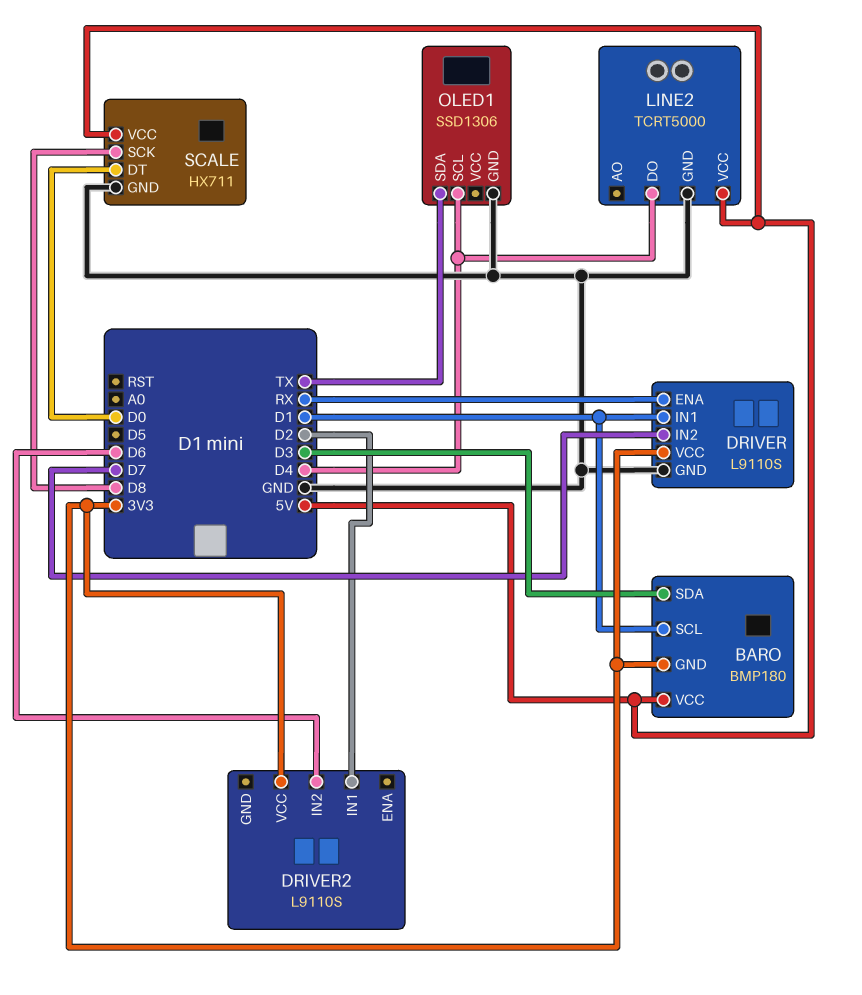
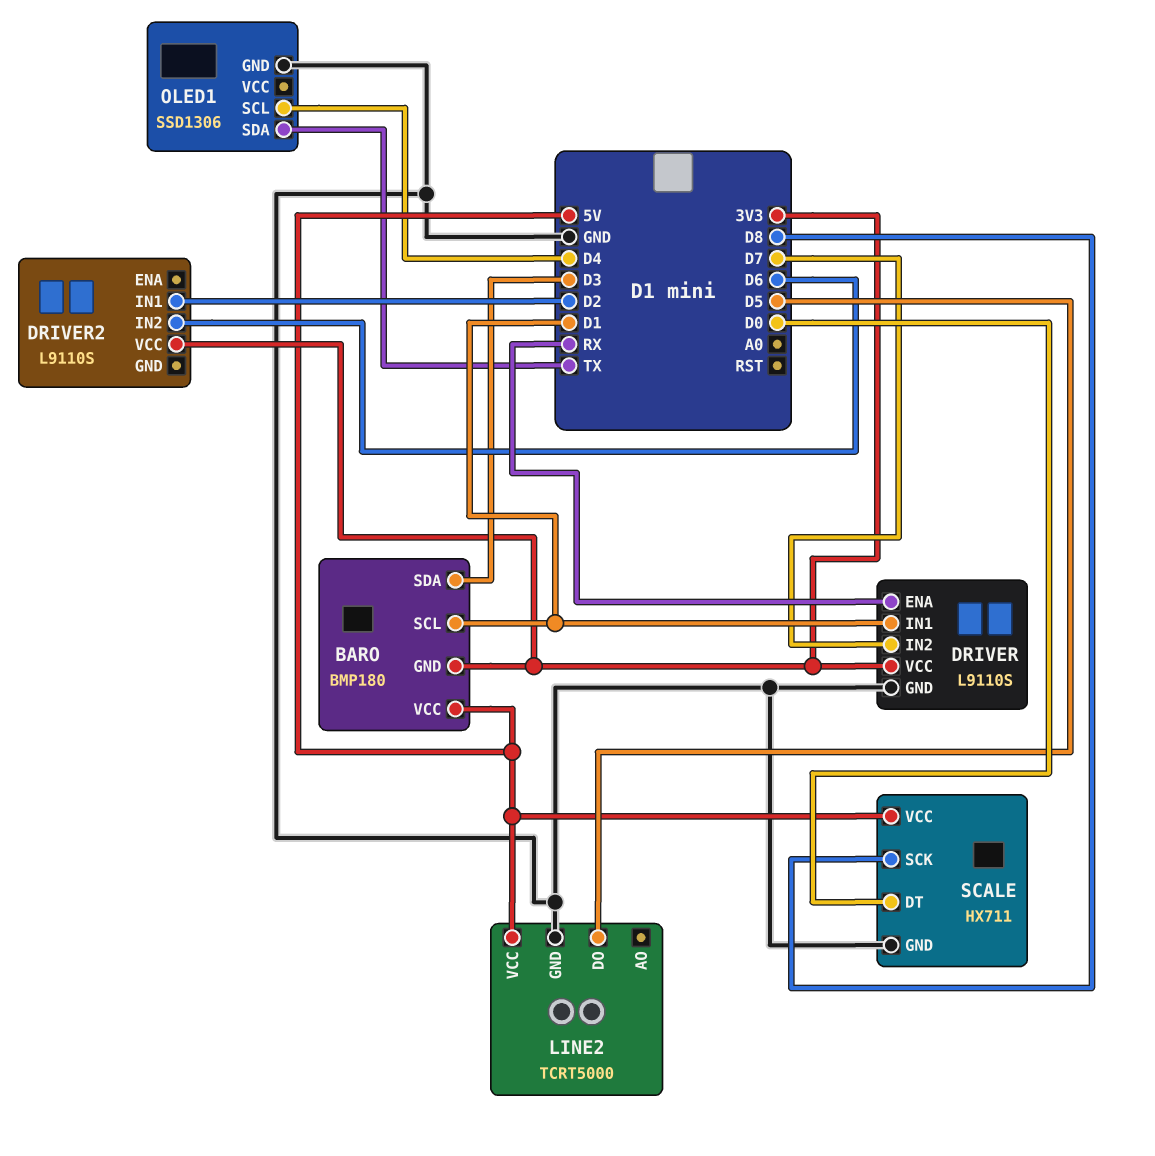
LINE2 pin DO: D4 -> D5

